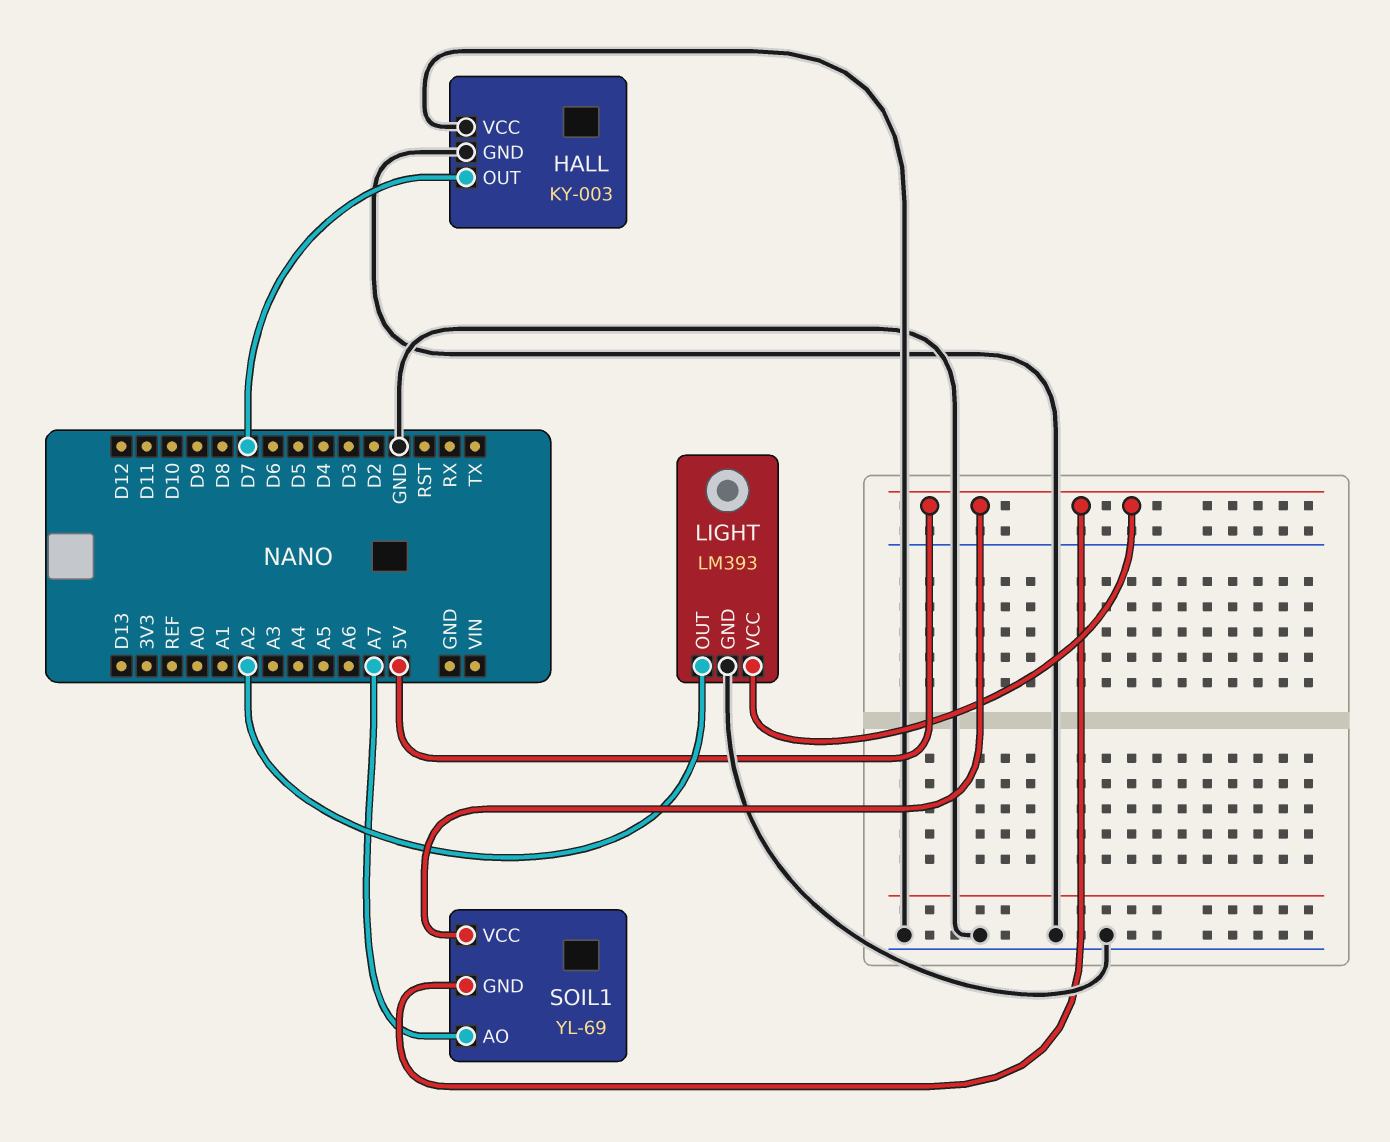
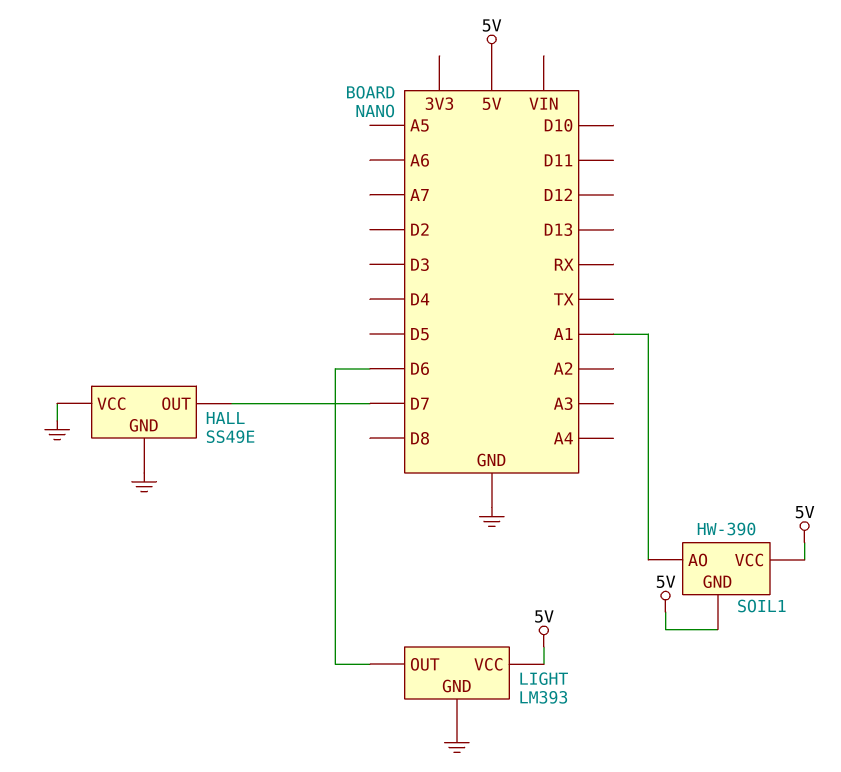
HALL: KY-003 -> SS49E
LIGHT pin OUT: A2 -> D6
SOIL1: YL-69 -> HW-390
SOIL1 pin AO: A7 -> A1

